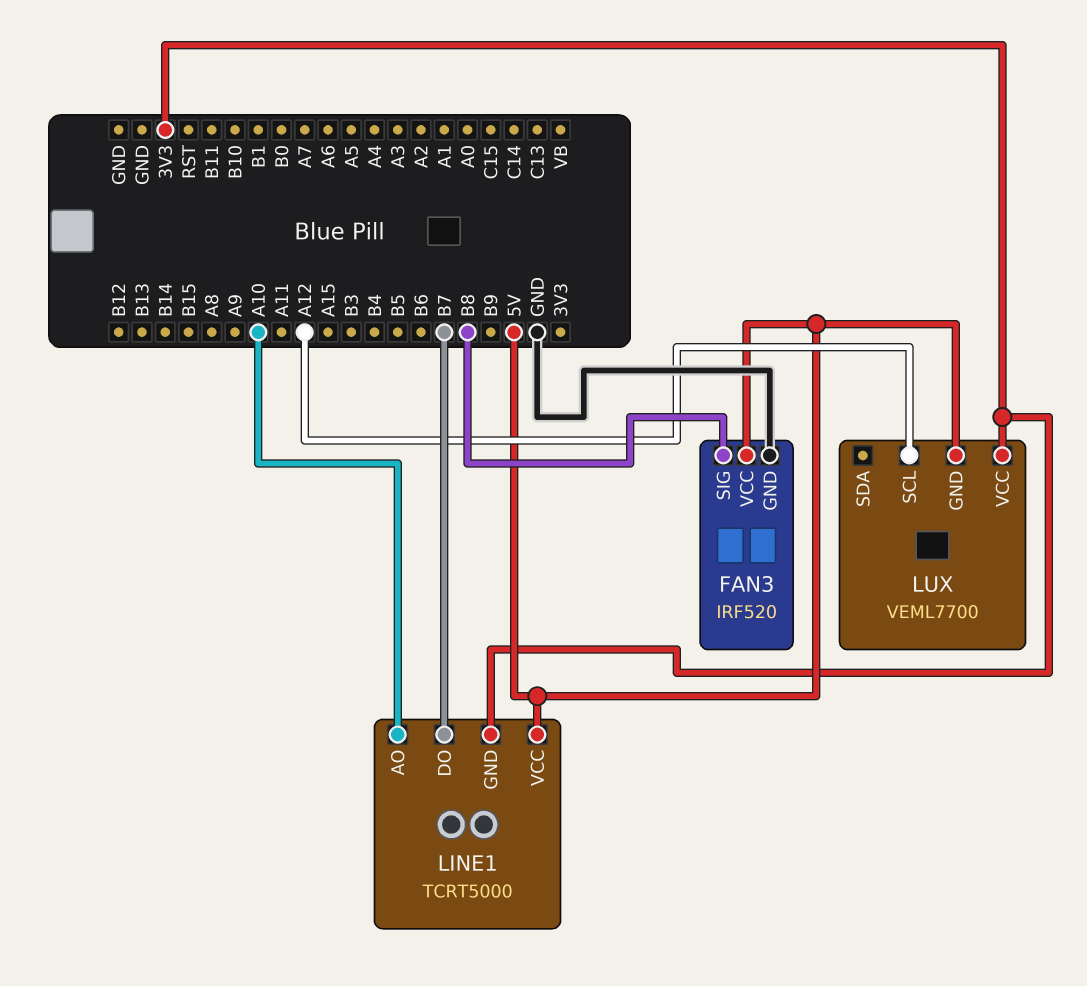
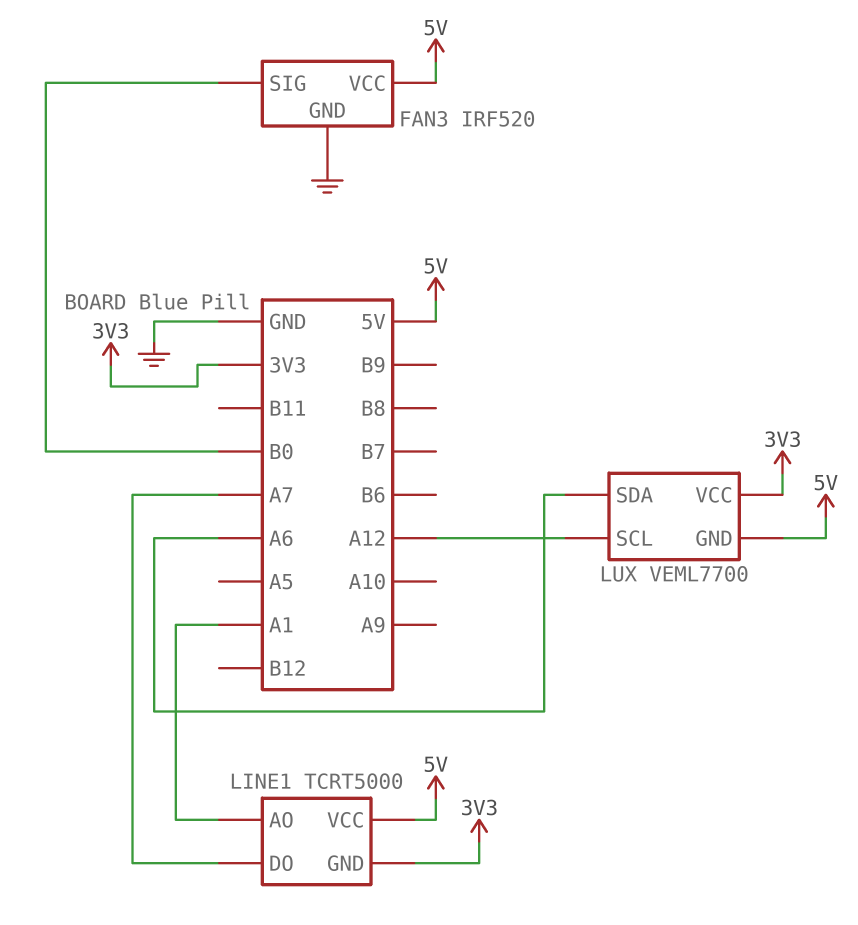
FAN3 pin SIG: B8 -> B0
LINE1 pin AO: A10 -> A1
LINE1 pin DO: B7 -> A7
LUX pin SDA: none -> A6

